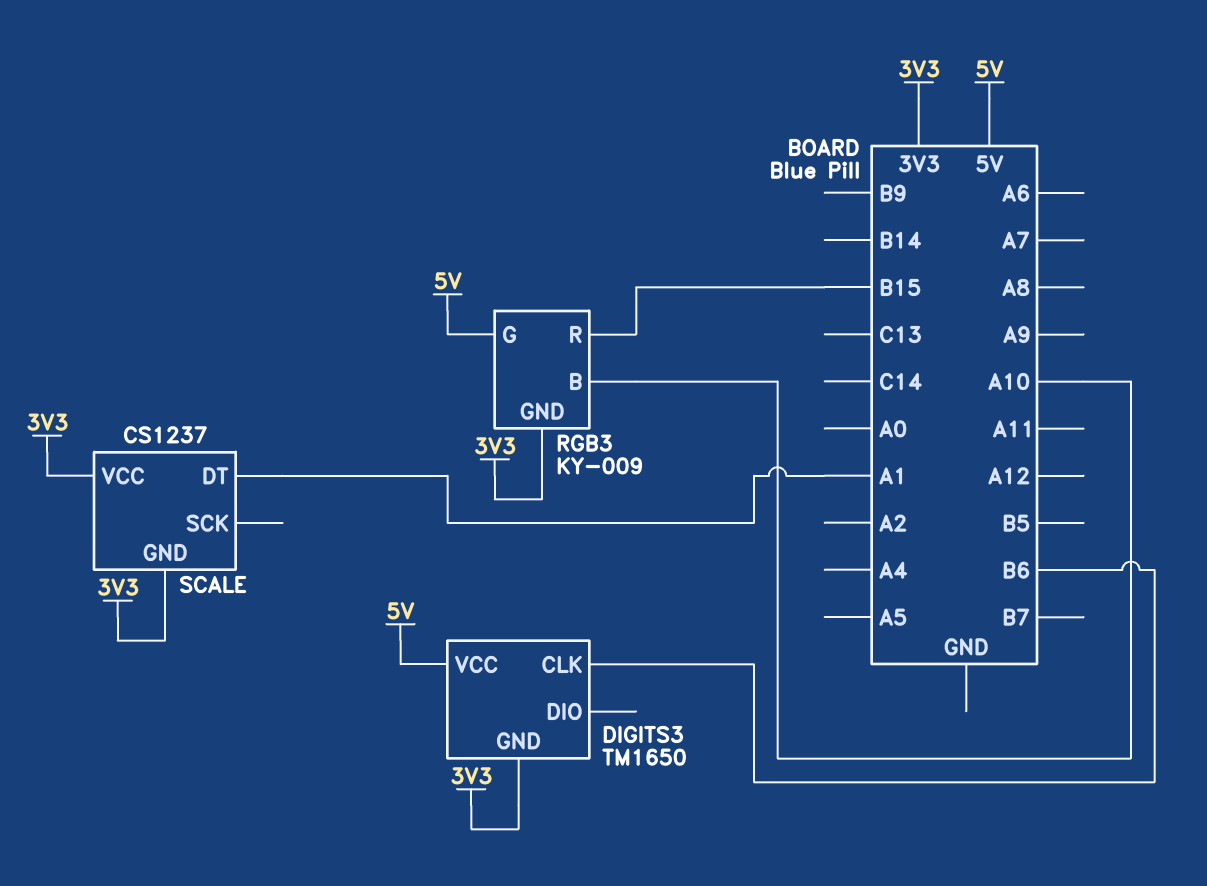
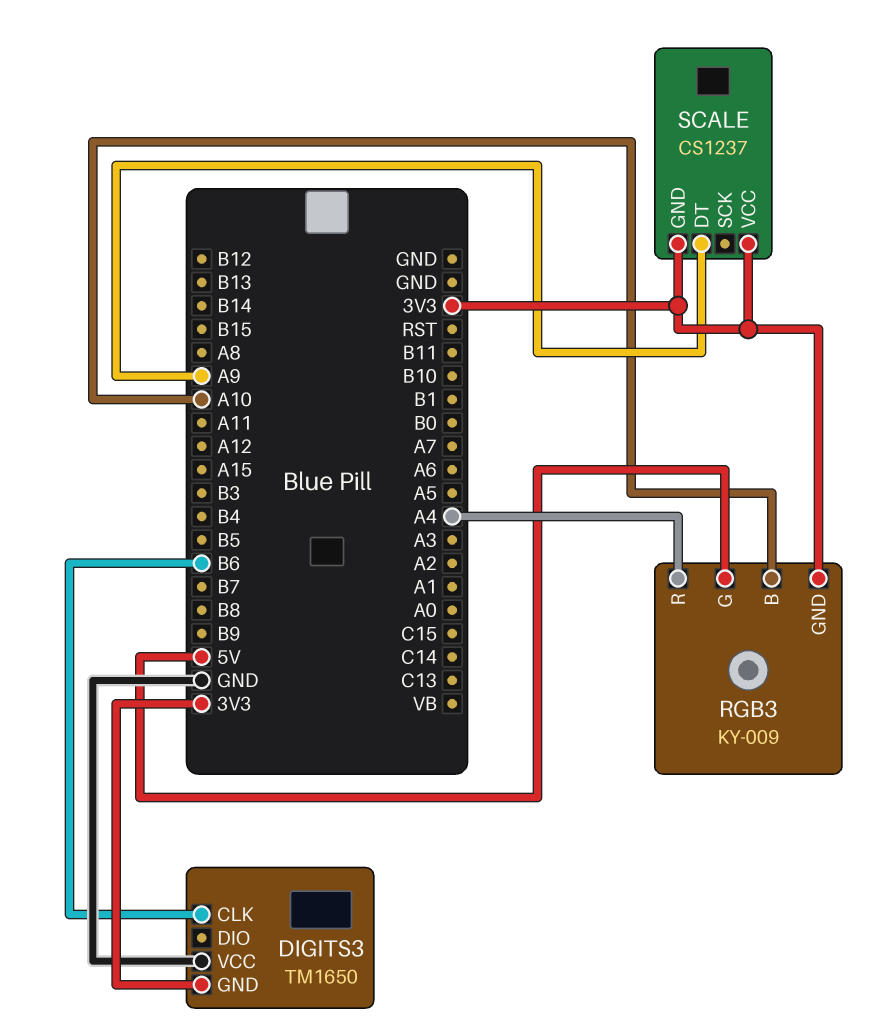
DIGITS3 pin VCC: 5V -> GND
RGB3 pin R: B15 -> A4
SCALE pin DT: A1 -> A9

